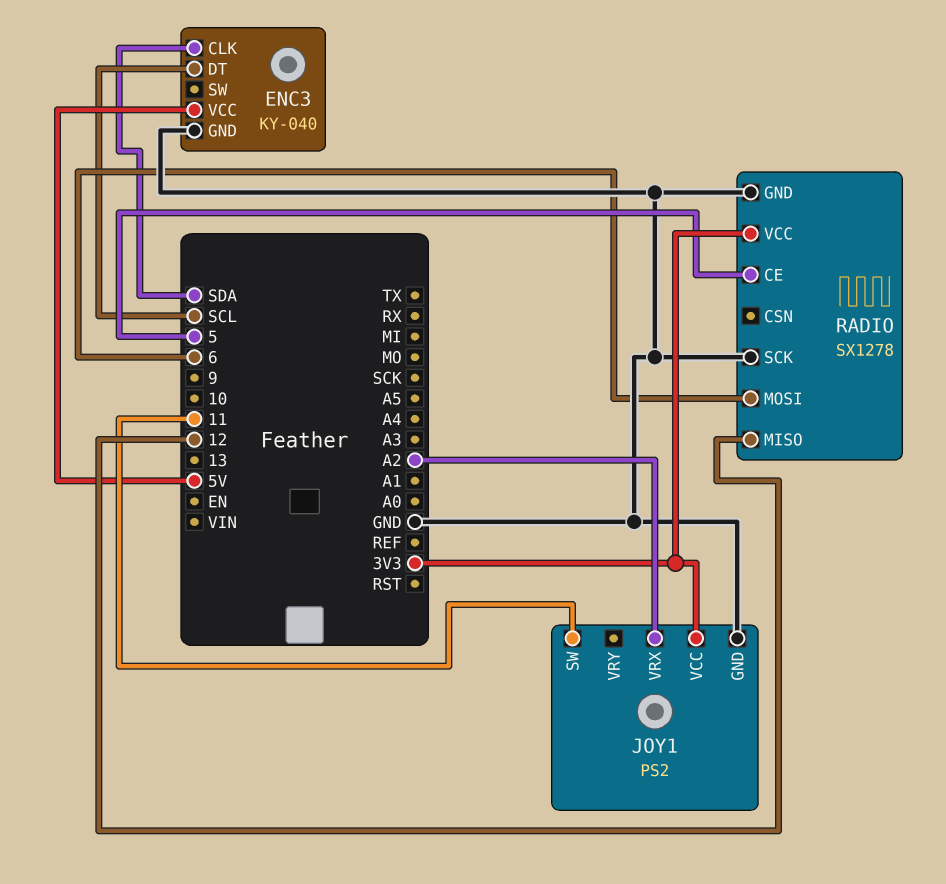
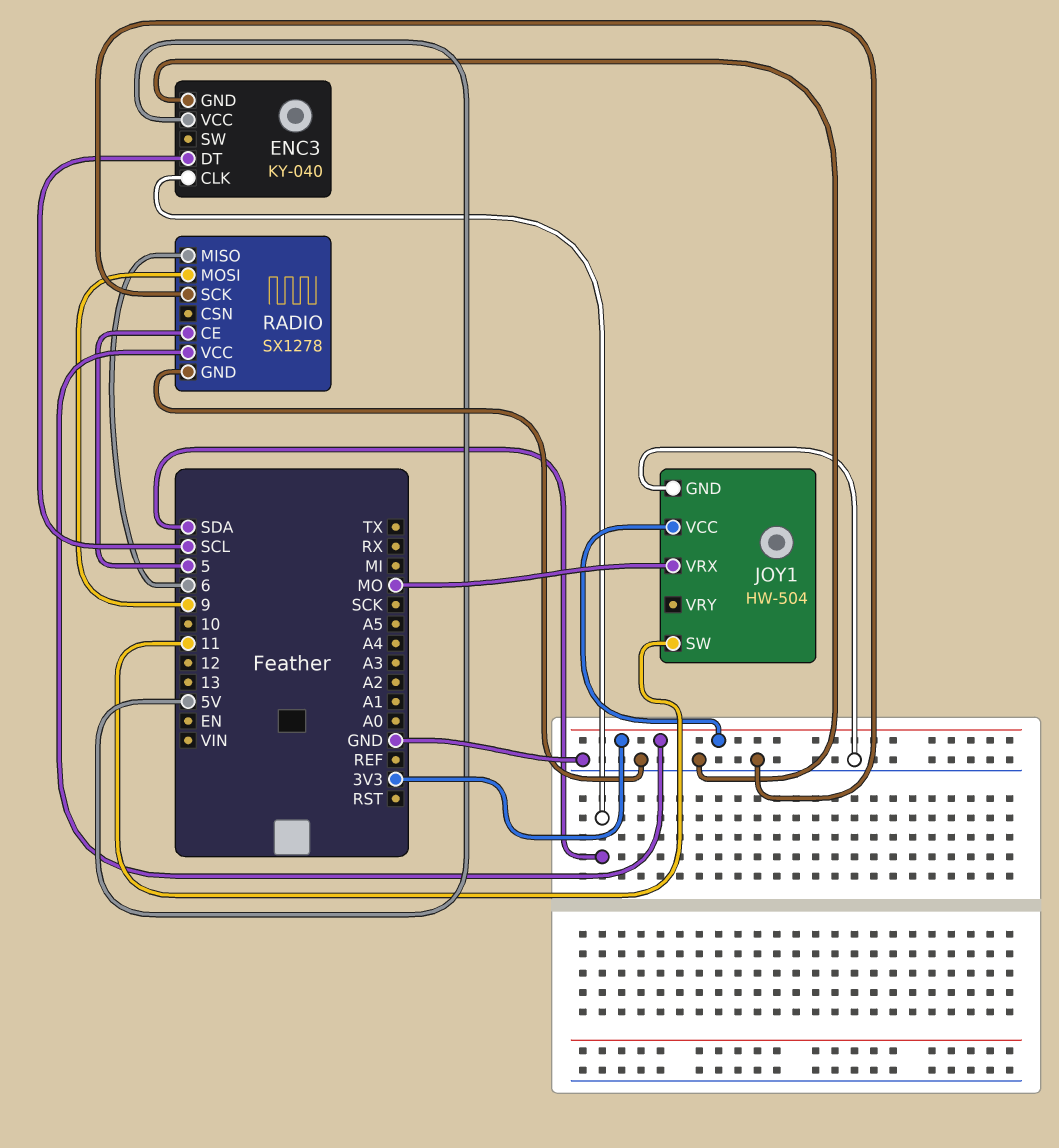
JOY1: PS2 -> HW-504
JOY1 pin VRX: A2 -> MO
RADIO pin MISO: 12 -> 6
RADIO pin MOSI: 6 -> 9

